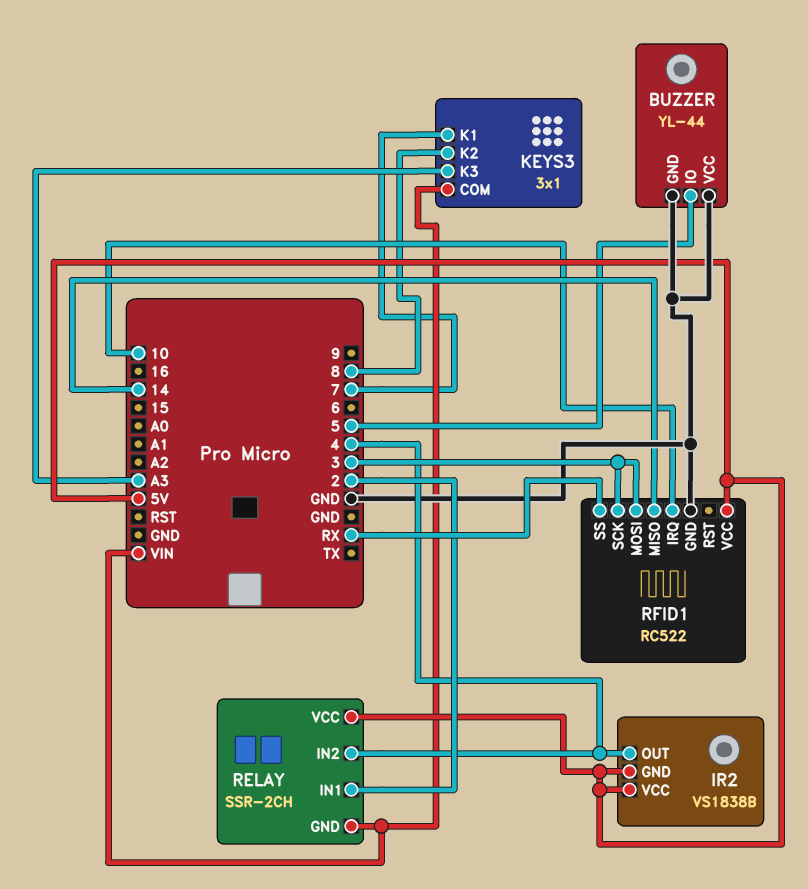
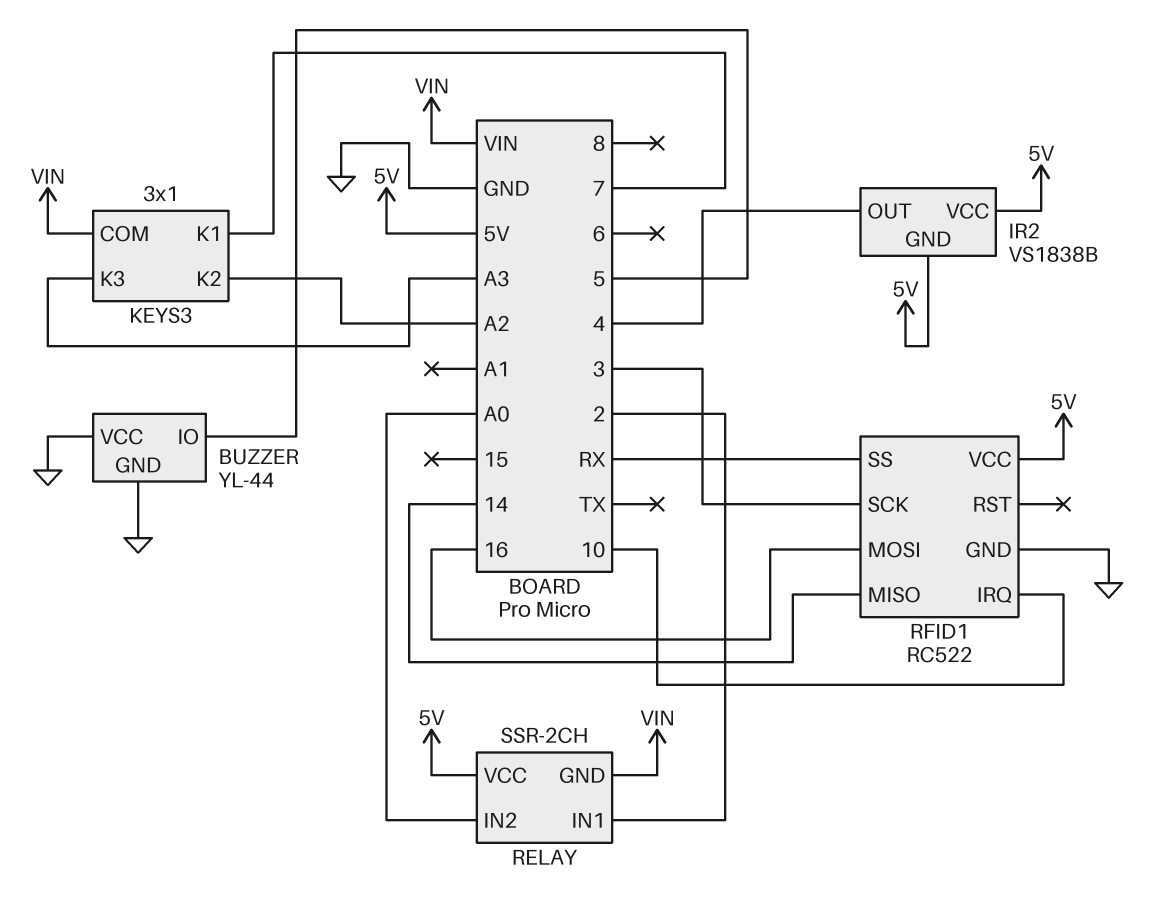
KEYS3 pin K2: 8 -> A2
RELAY pin IN2: 4 -> A0
RFID1 pin MOSI: 3 -> 16

